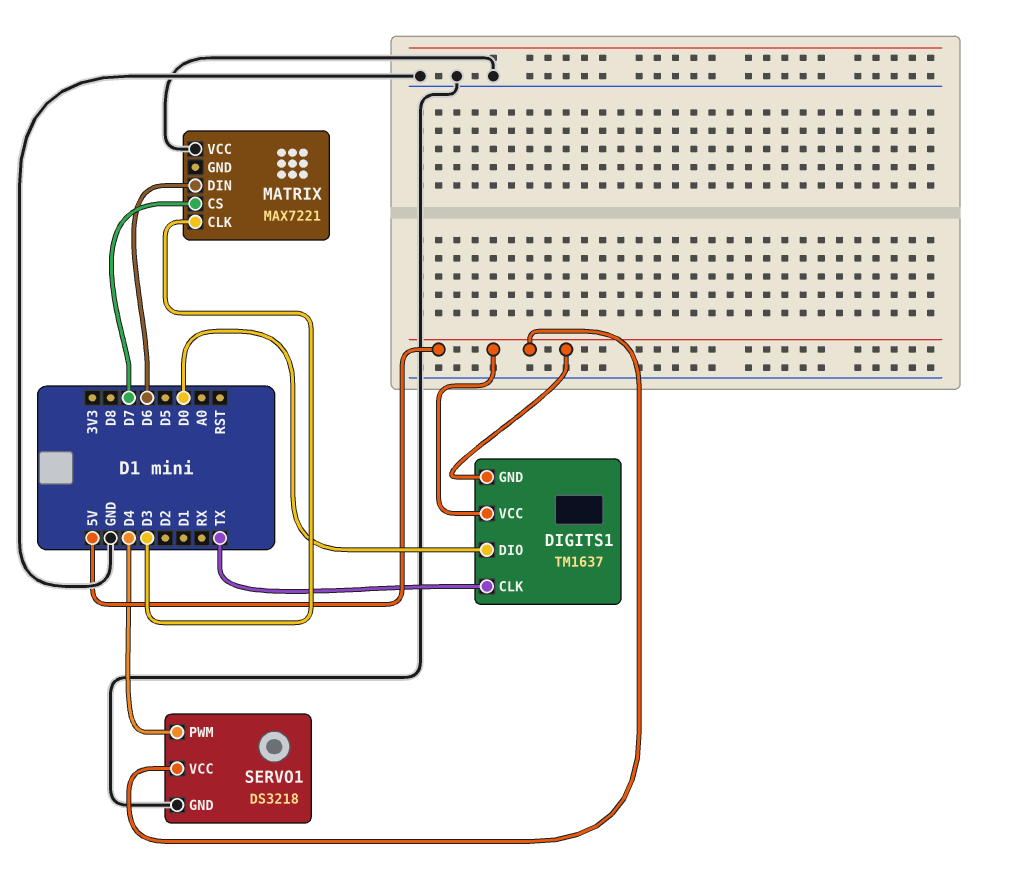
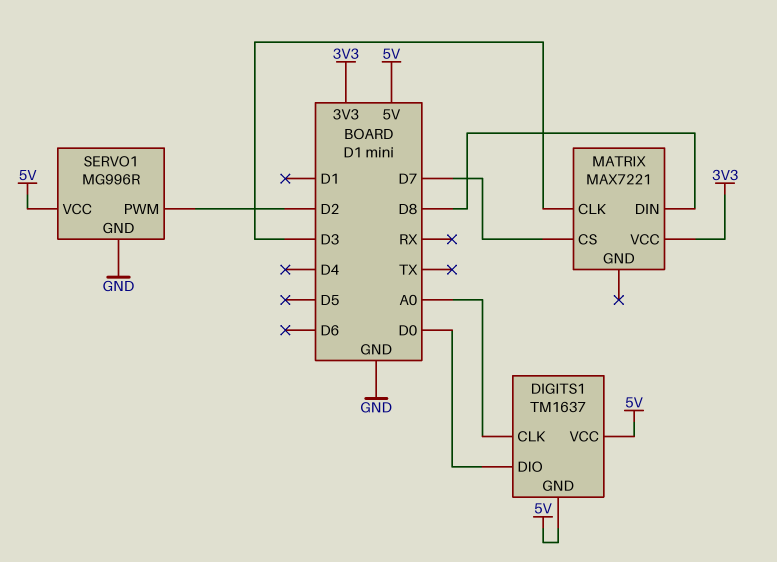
DIGITS1 pin CLK: TX -> A0
MATRIX pin DIN: D6 -> D8
MATRIX pin VCC: GND -> 3V3
SERVO1: DS3218 -> MG996R
SERVO1 pin PWM: D4 -> D2

